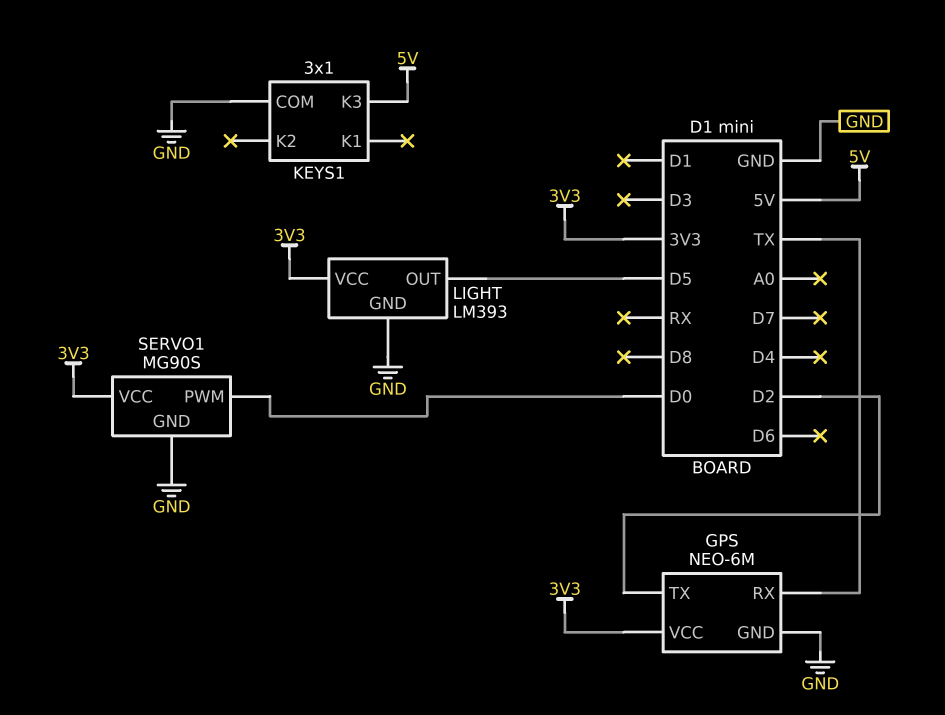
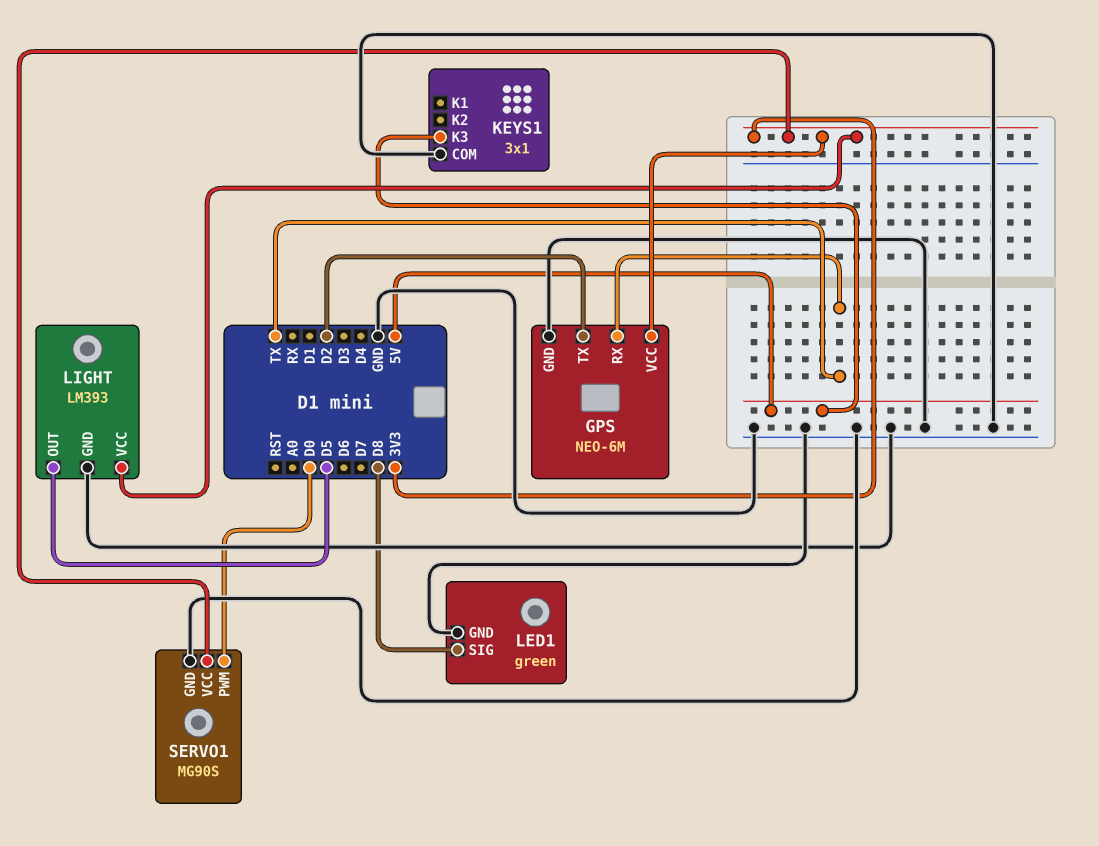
LED1: none -> green
LED1 pin GND: none -> GND
LED1 pin SIG: none -> D8

